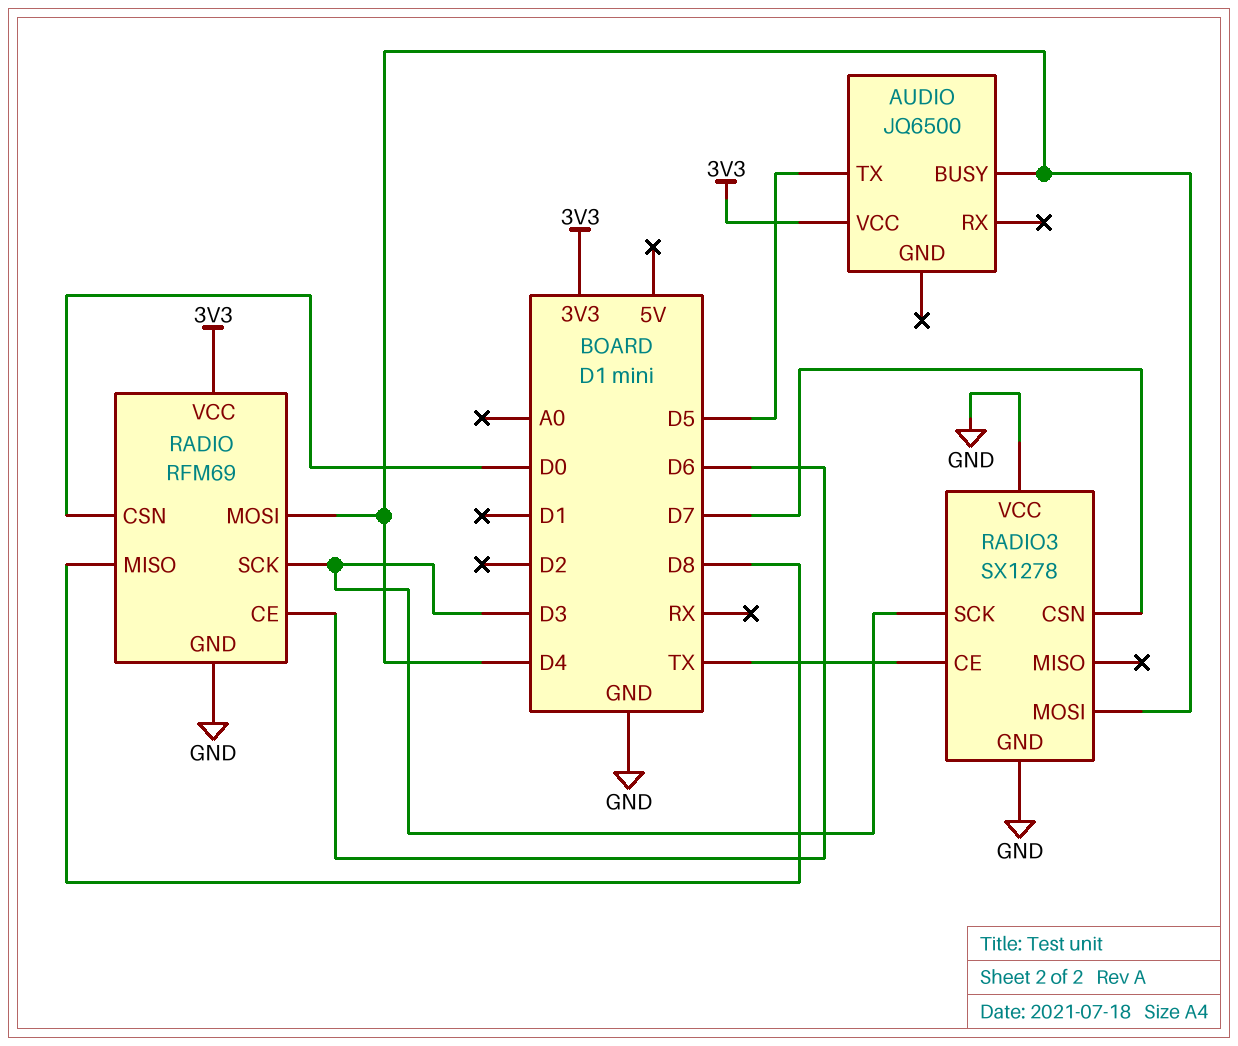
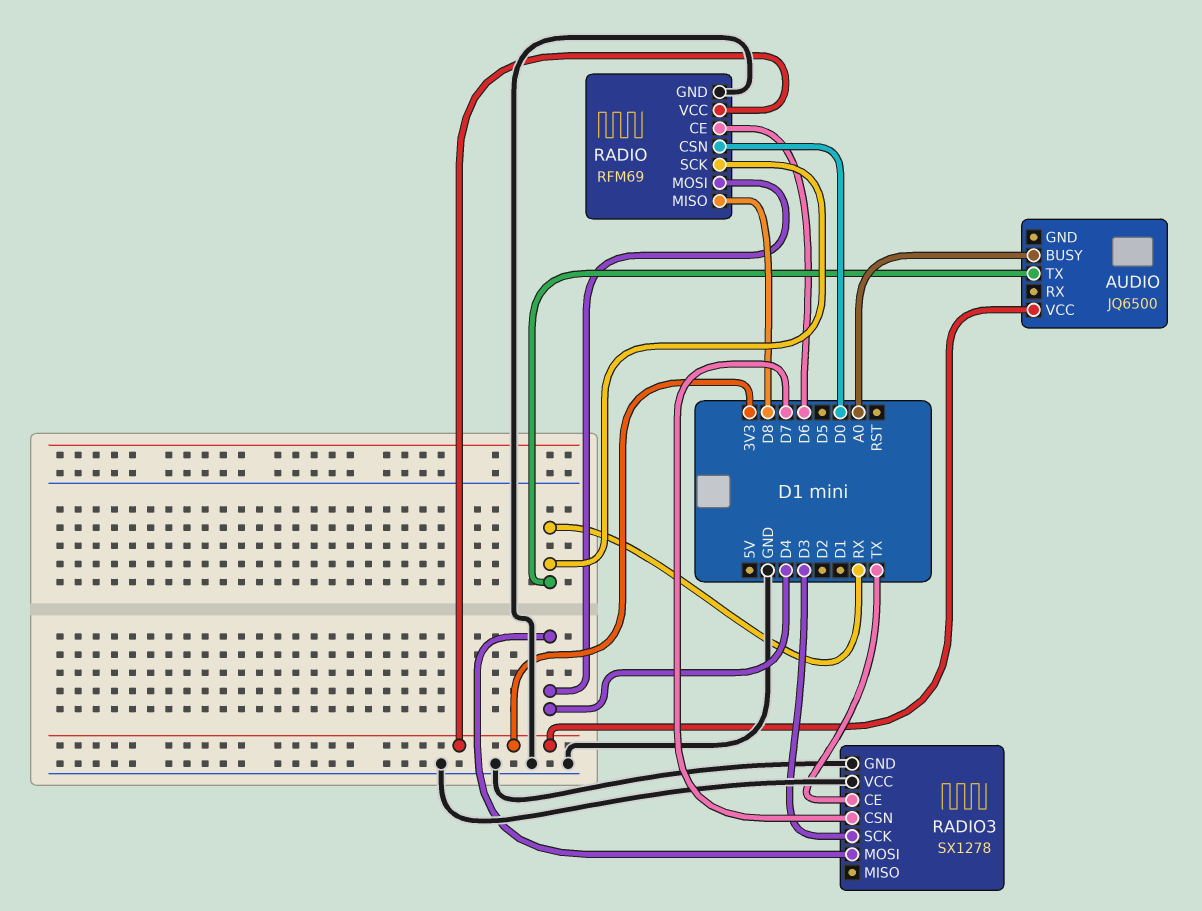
AUDIO pin BUSY: D4 -> A0
AUDIO pin TX: D5 -> RX
RADIO pin SCK: D3 -> RX

